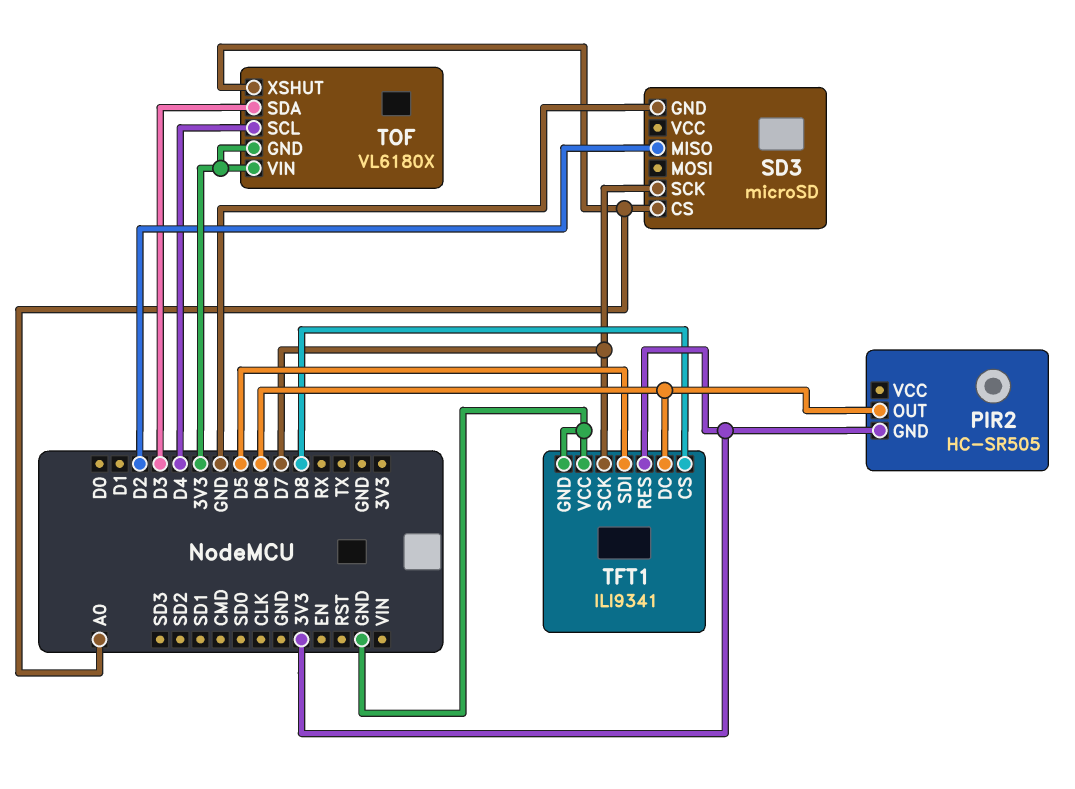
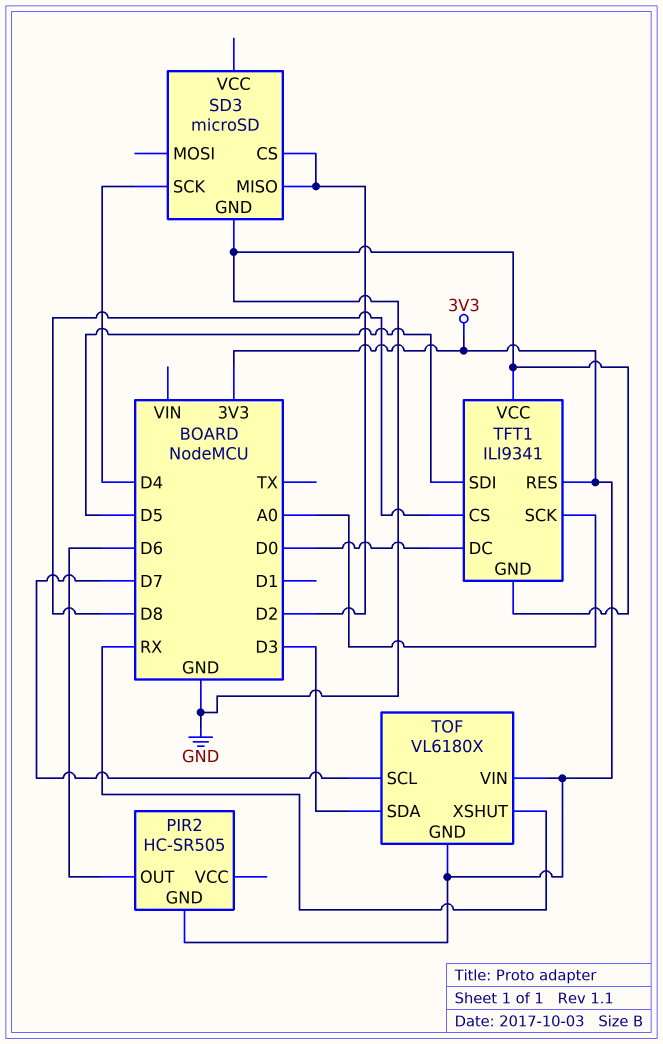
SD3 pin CS: A0 -> D2
SD3 pin SCK: D7 -> D4
TFT1 pin DC: D6 -> D0
TFT1 pin SCK: D7 -> A0
TOF pin SCL: D4 -> D7
TOF pin XSHUT: A0 -> RX

